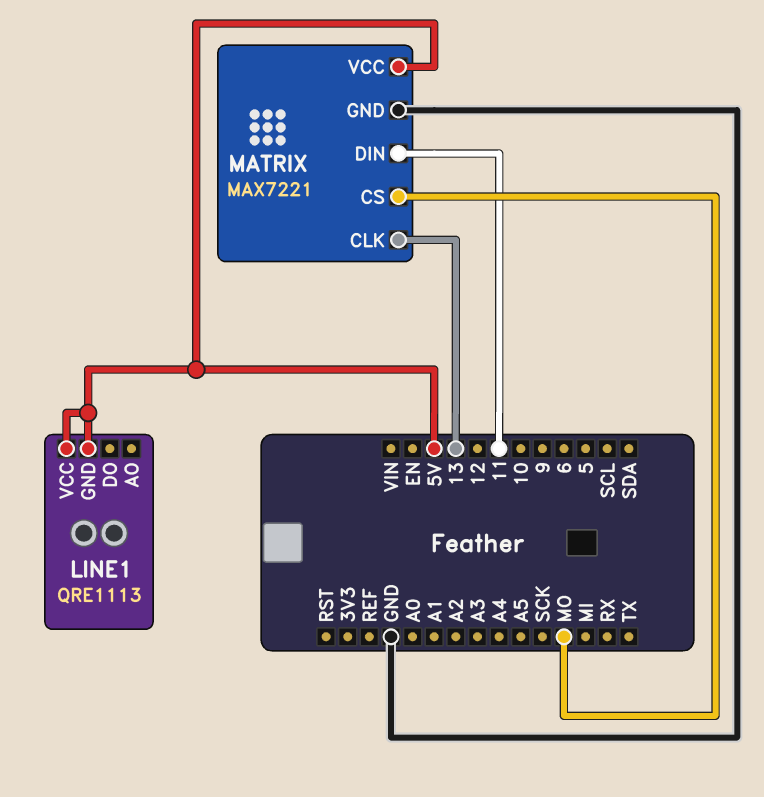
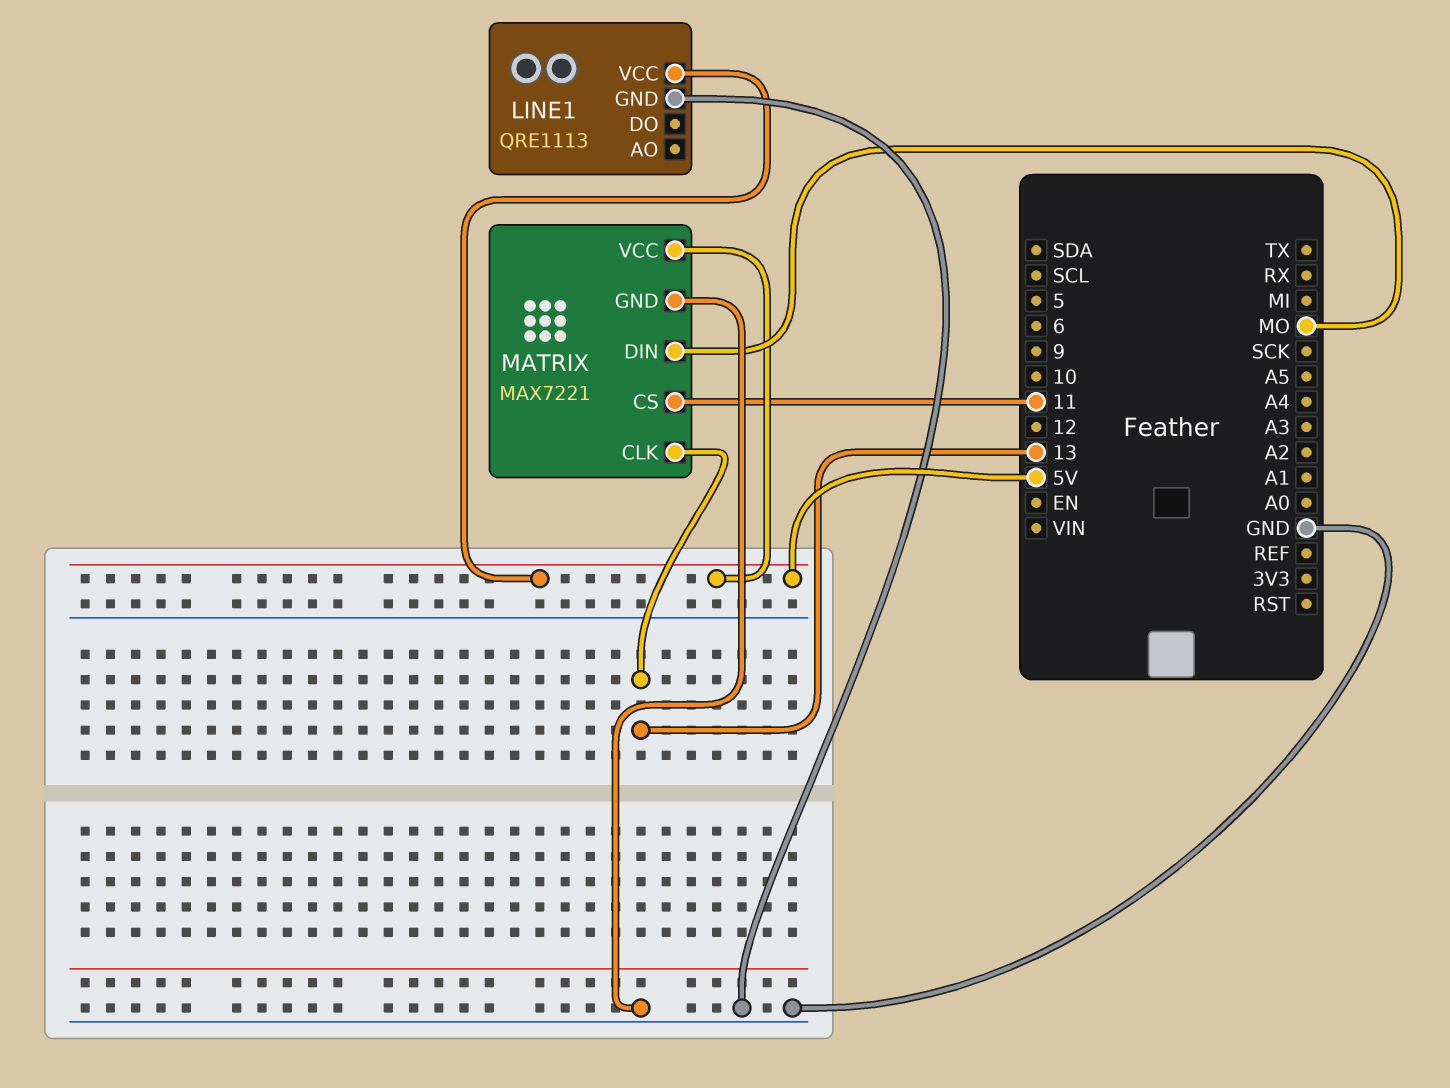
LINE1 pin GND: 5V -> GND
MATRIX pin CS: MO -> 11
MATRIX pin DIN: 11 -> MO

